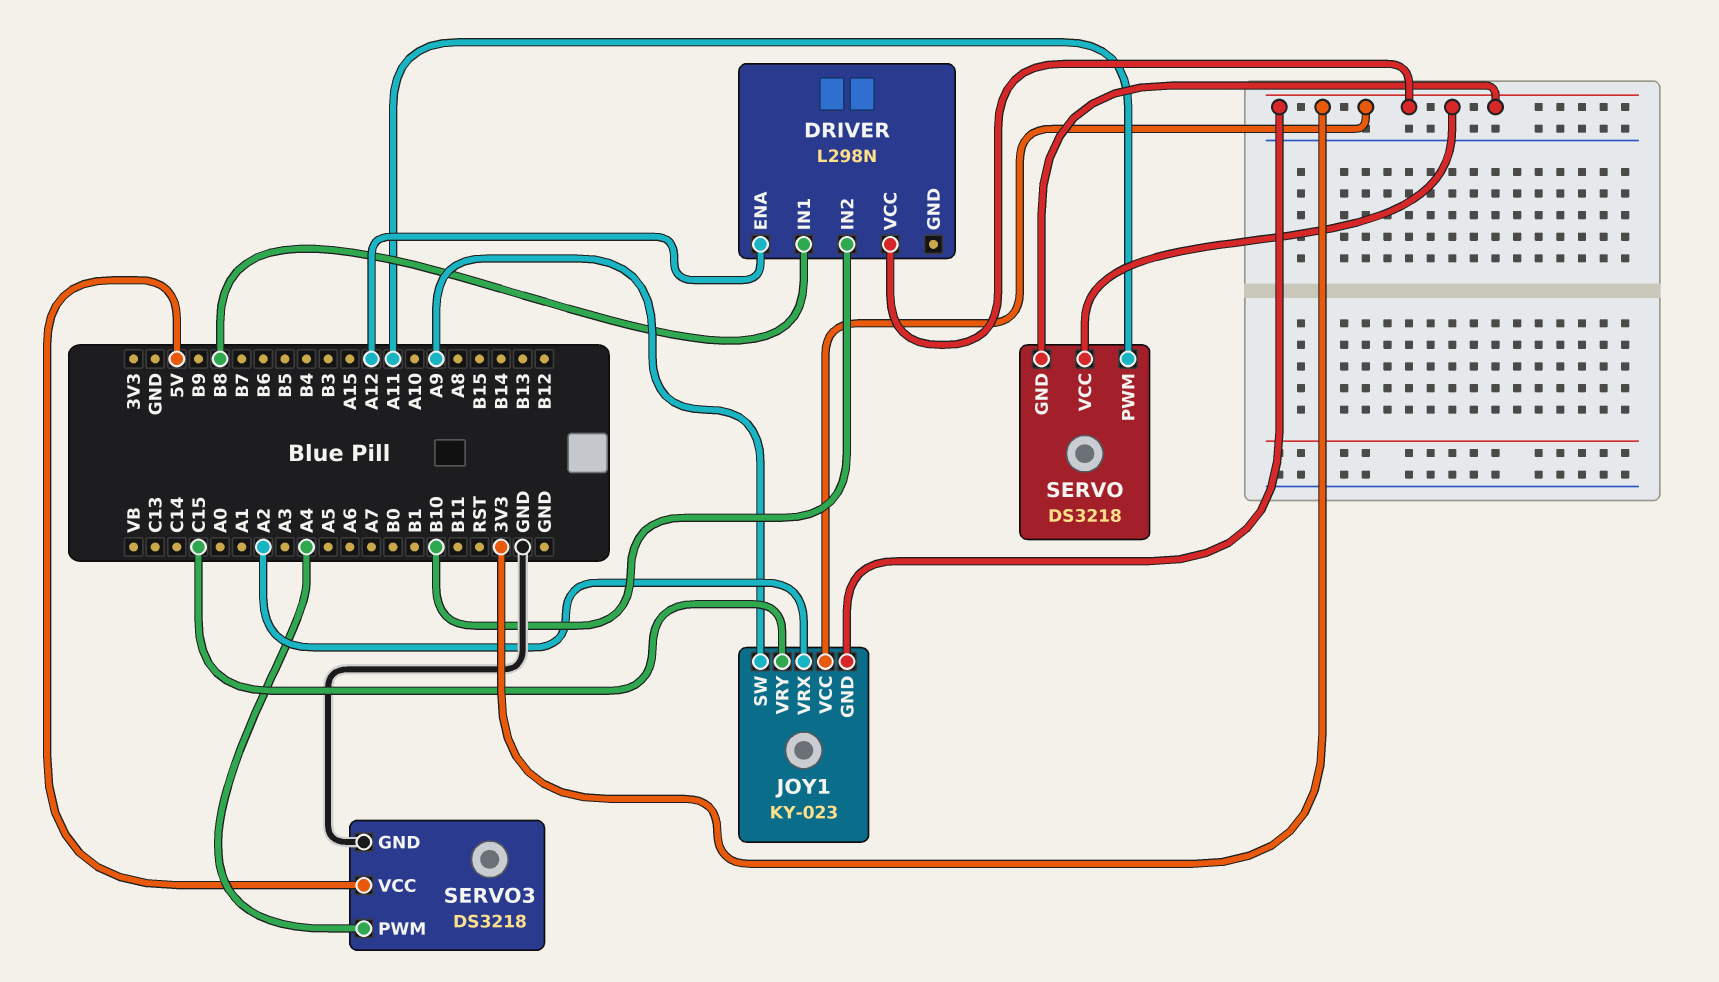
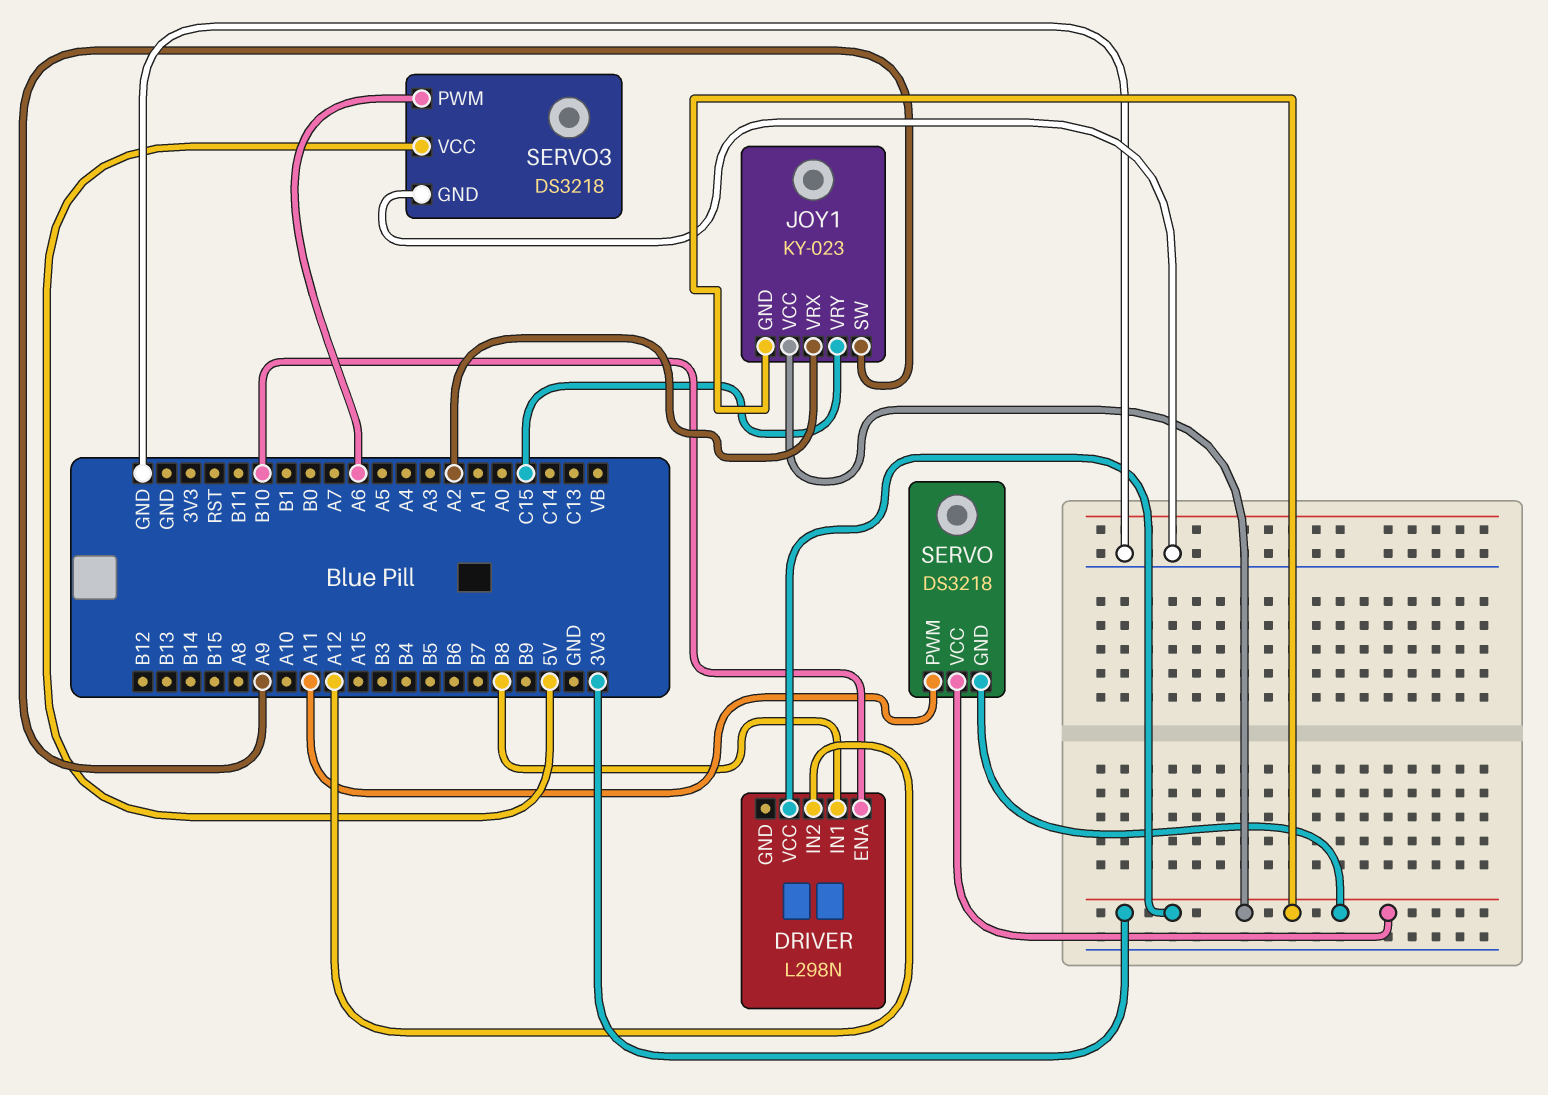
DRIVER pin ENA: A12 -> B10
DRIVER pin IN2: B10 -> A12
SERVO3 pin PWM: A4 -> A6

